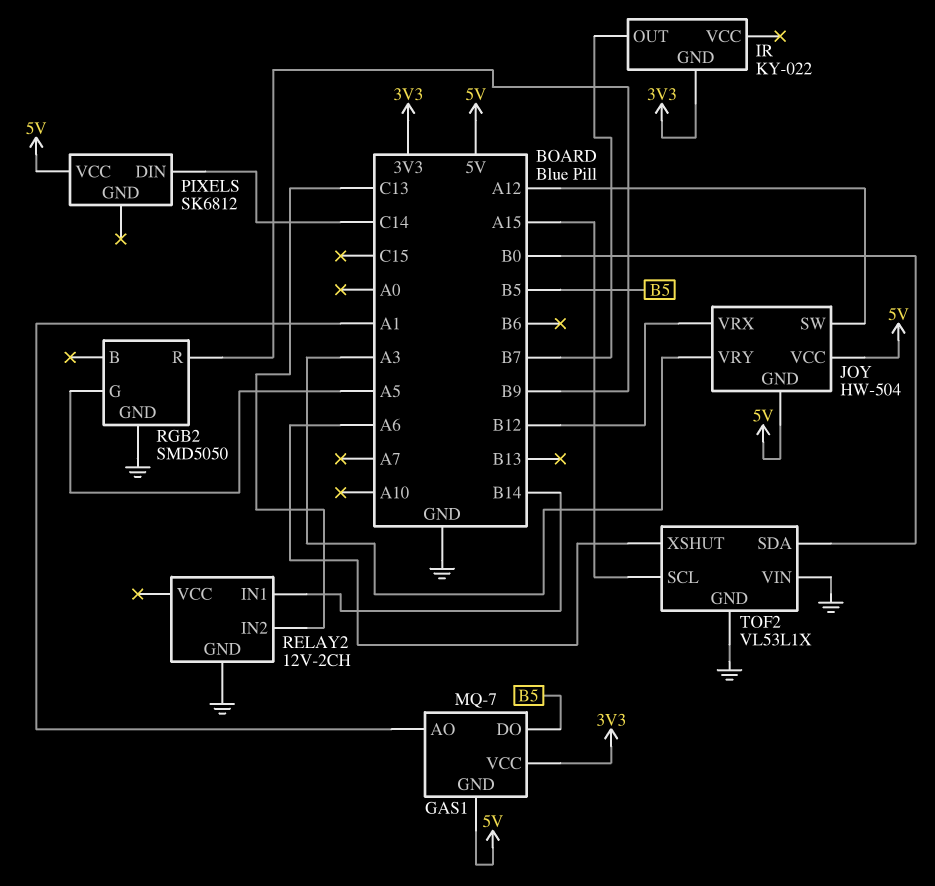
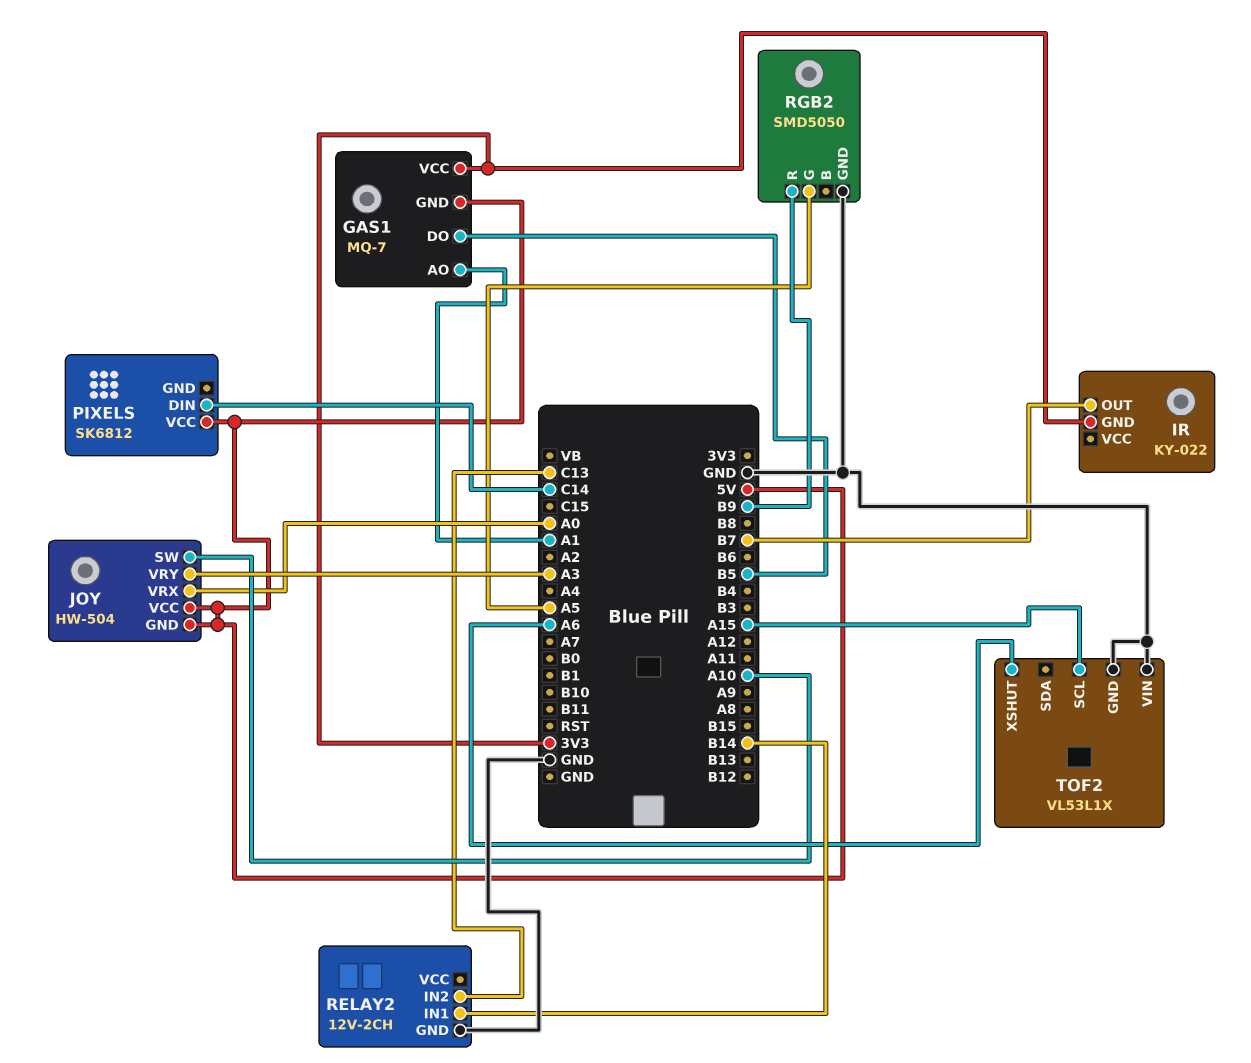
JOY pin SW: A12 -> A10
JOY pin VRX: B12 -> A0
TOF2 pin SDA: B0 -> none

